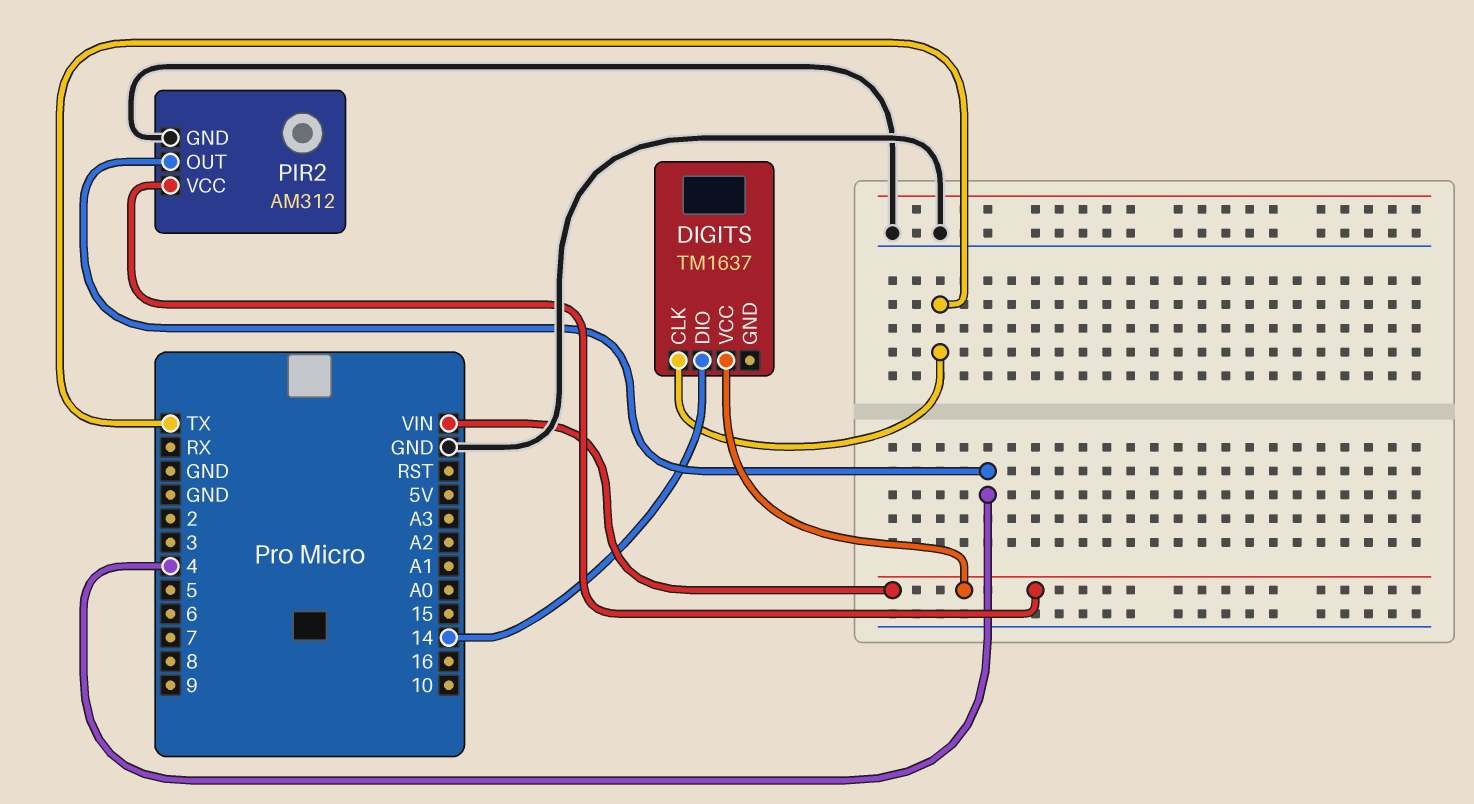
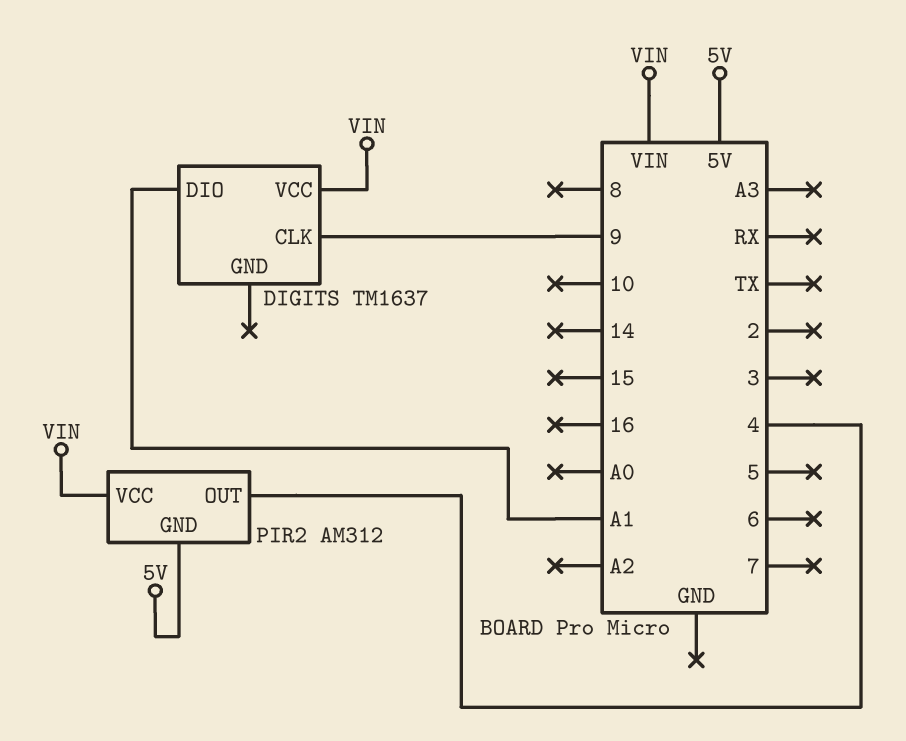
DIGITS pin CLK: TX -> 9
DIGITS pin DIO: 14 -> A1
PIR2 pin GND: GND -> 5V

